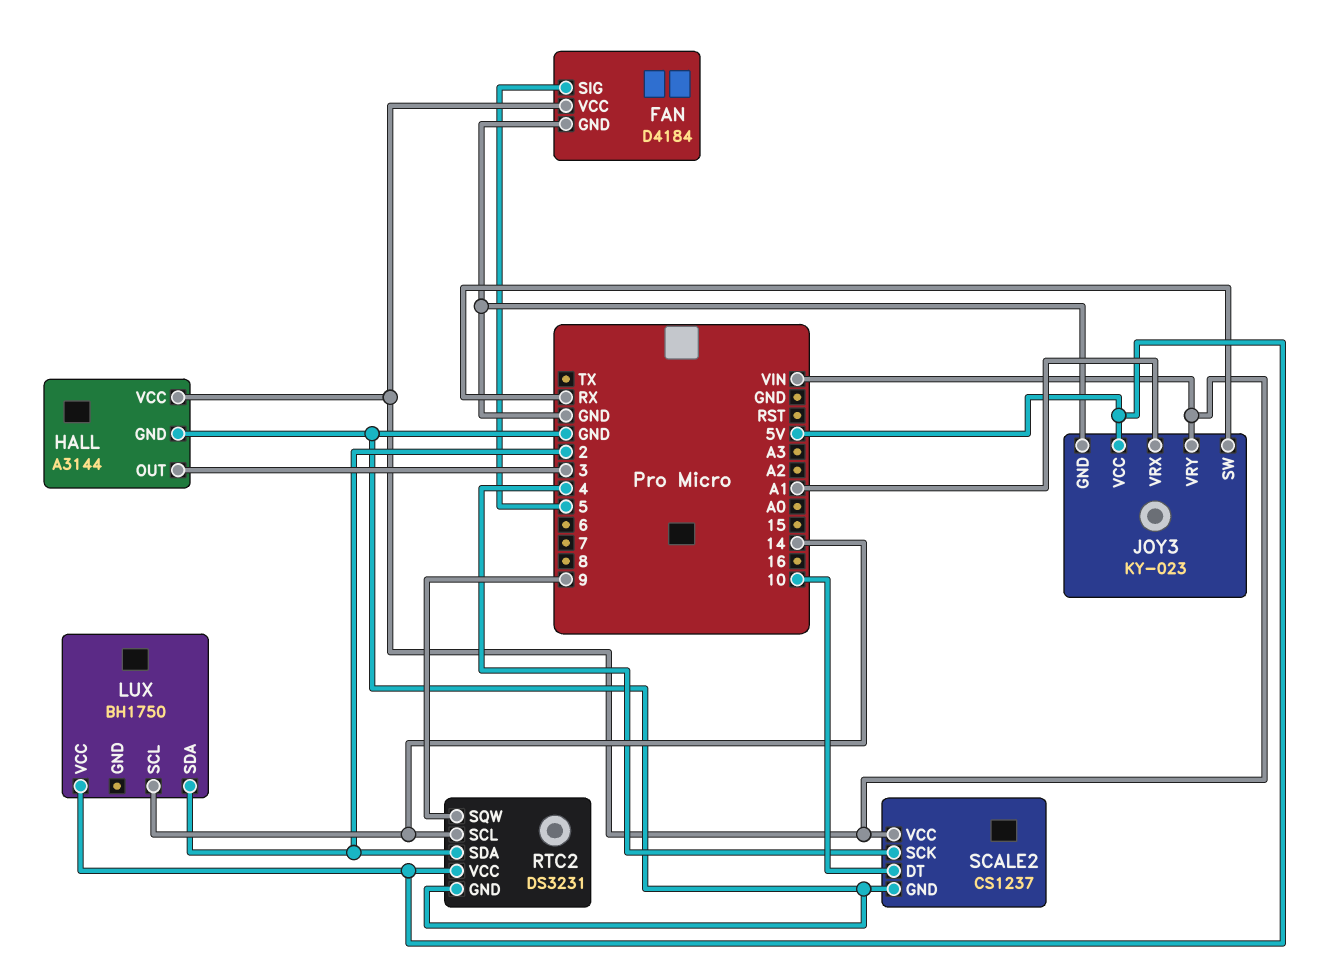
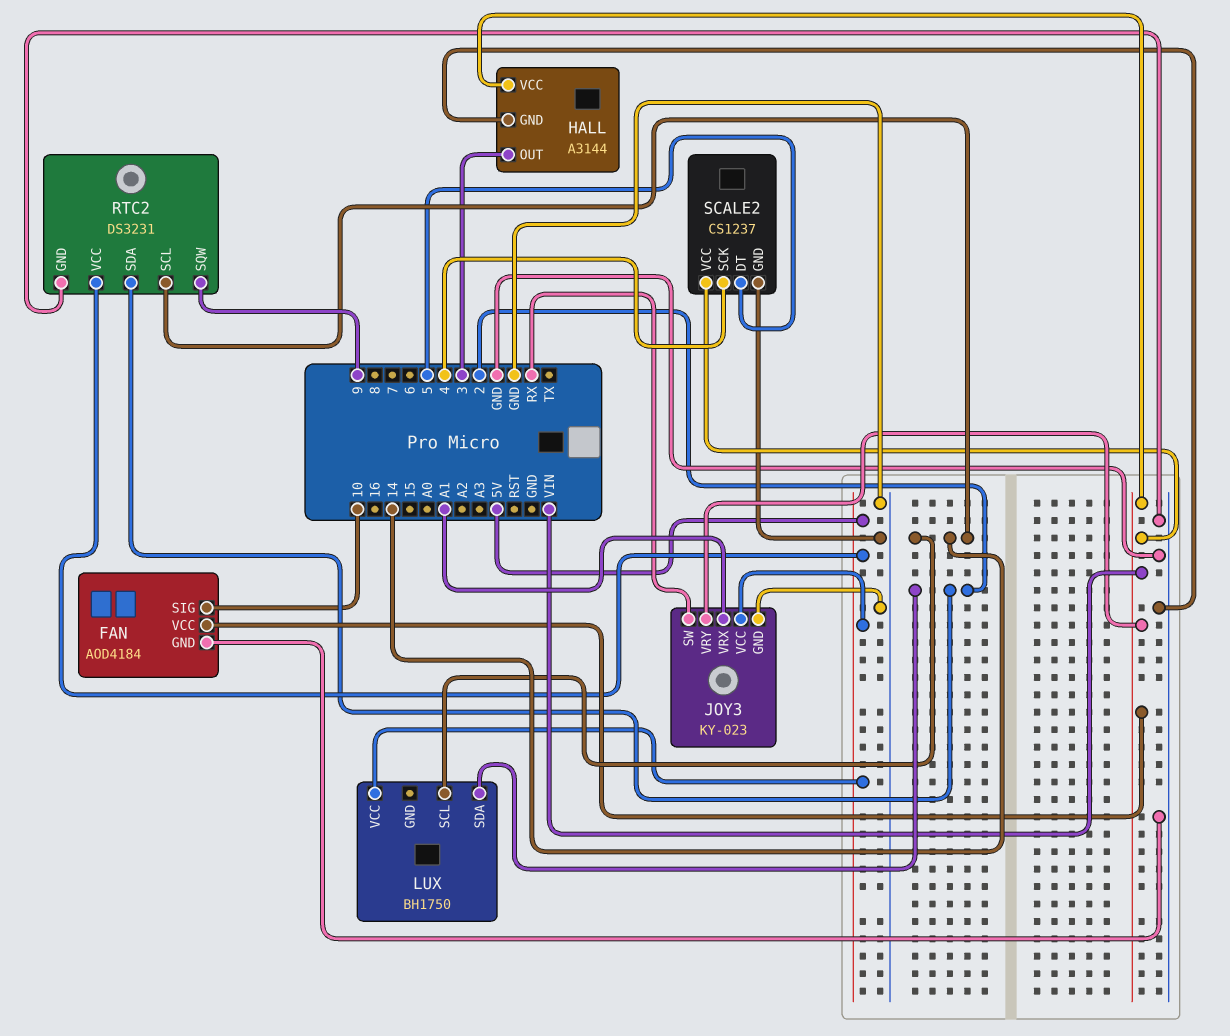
FAN: D4184 -> AOD4184
FAN pin SIG: 5 -> 10
SCALE2 pin DT: 10 -> 5

